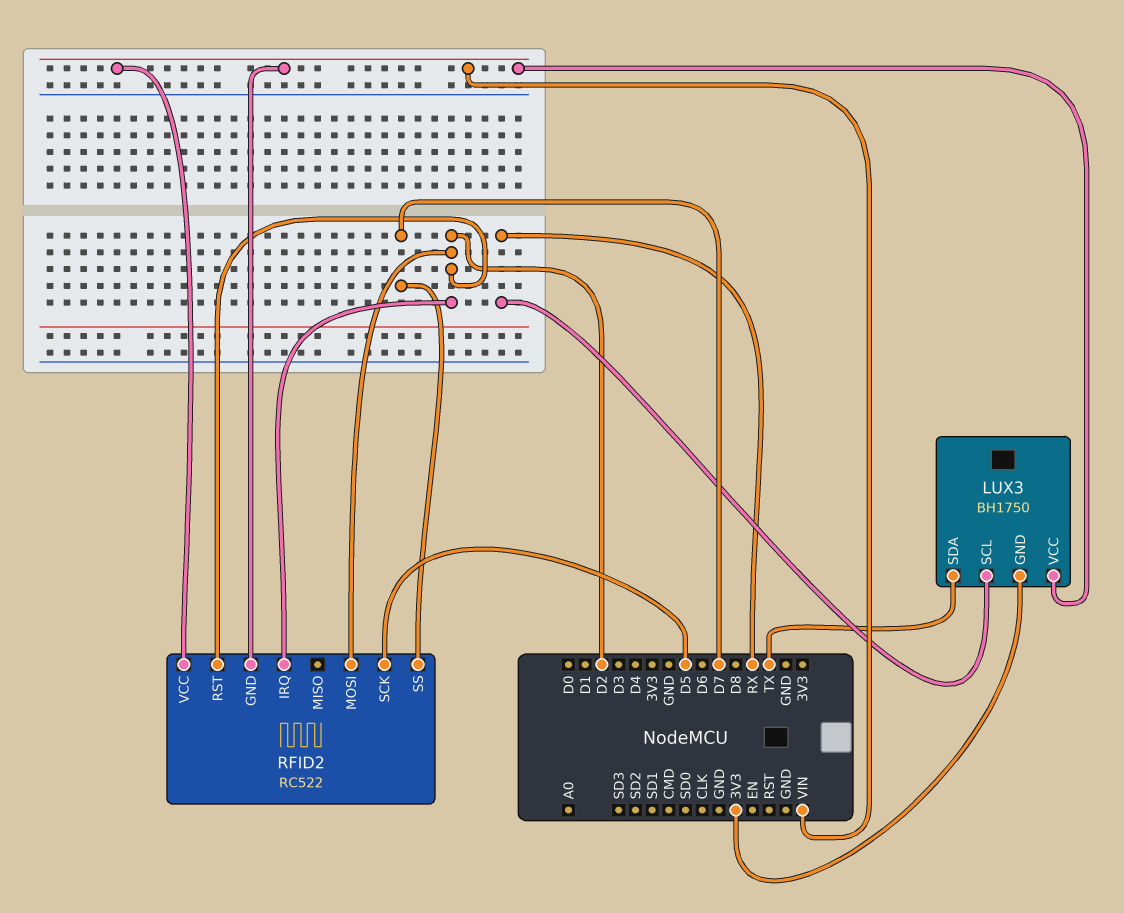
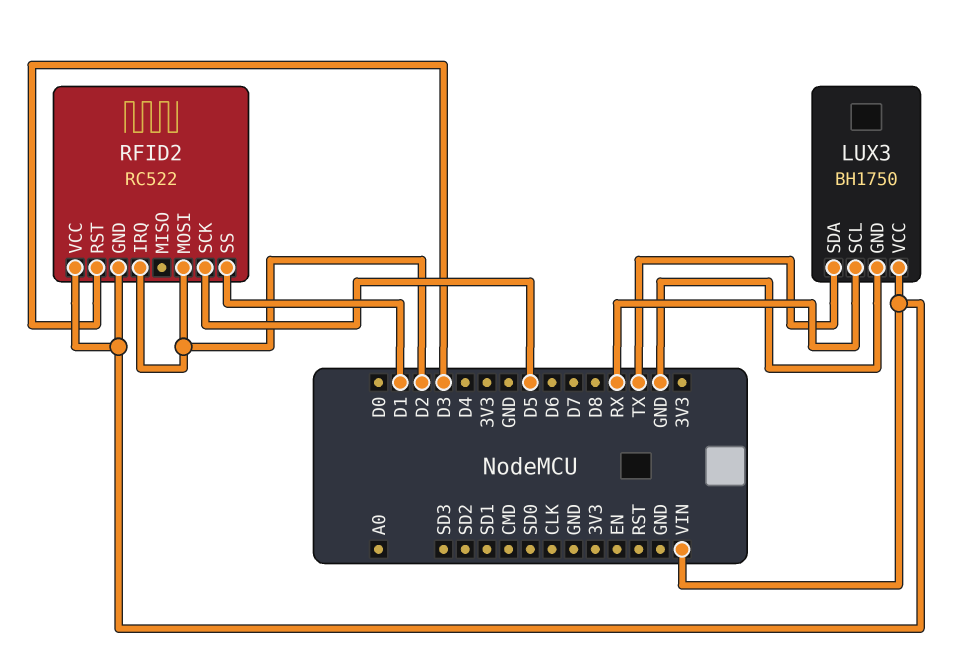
LUX3 pin GND: 3V3 -> GND
RFID2 pin RST: D2 -> D3
RFID2 pin SS: D7 -> D1

